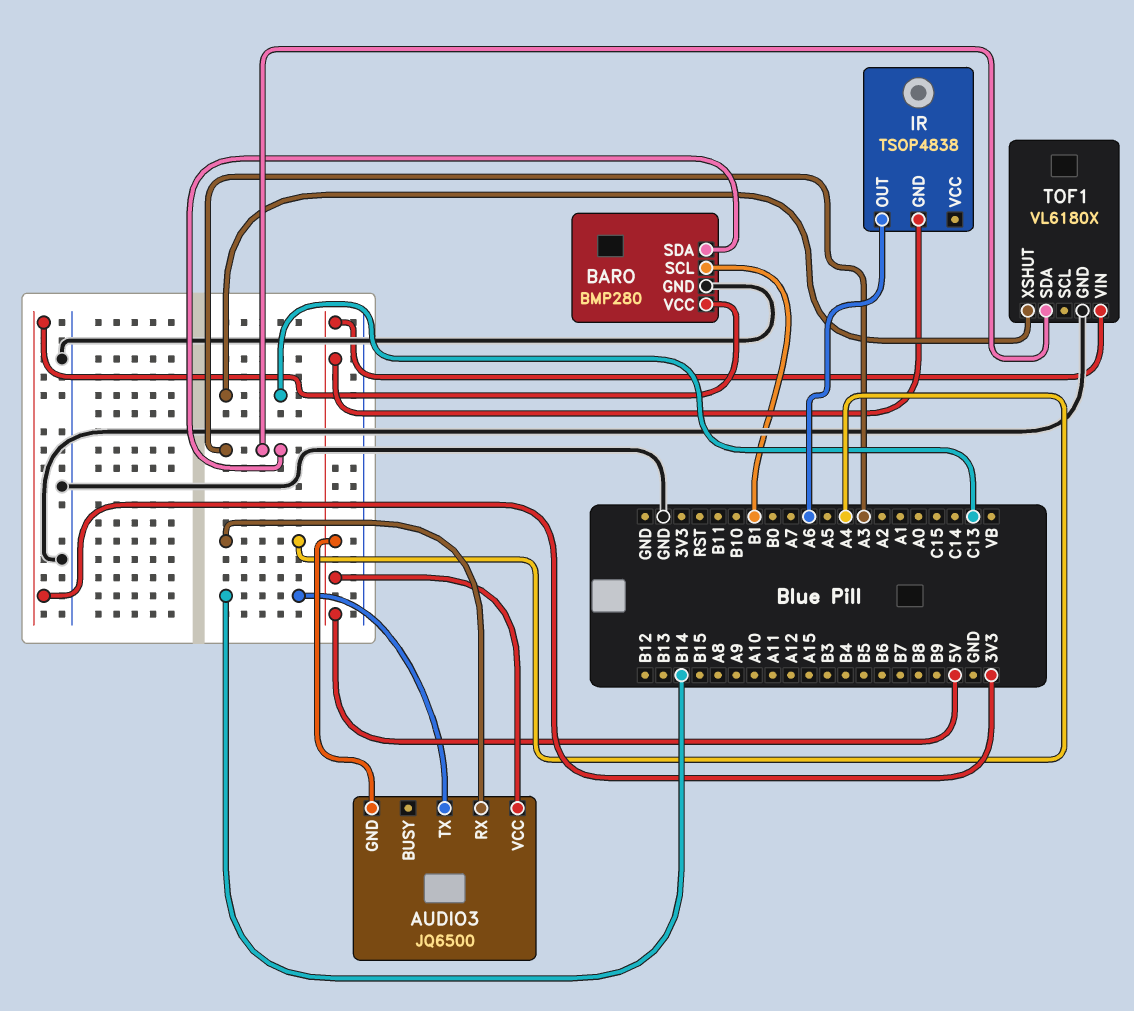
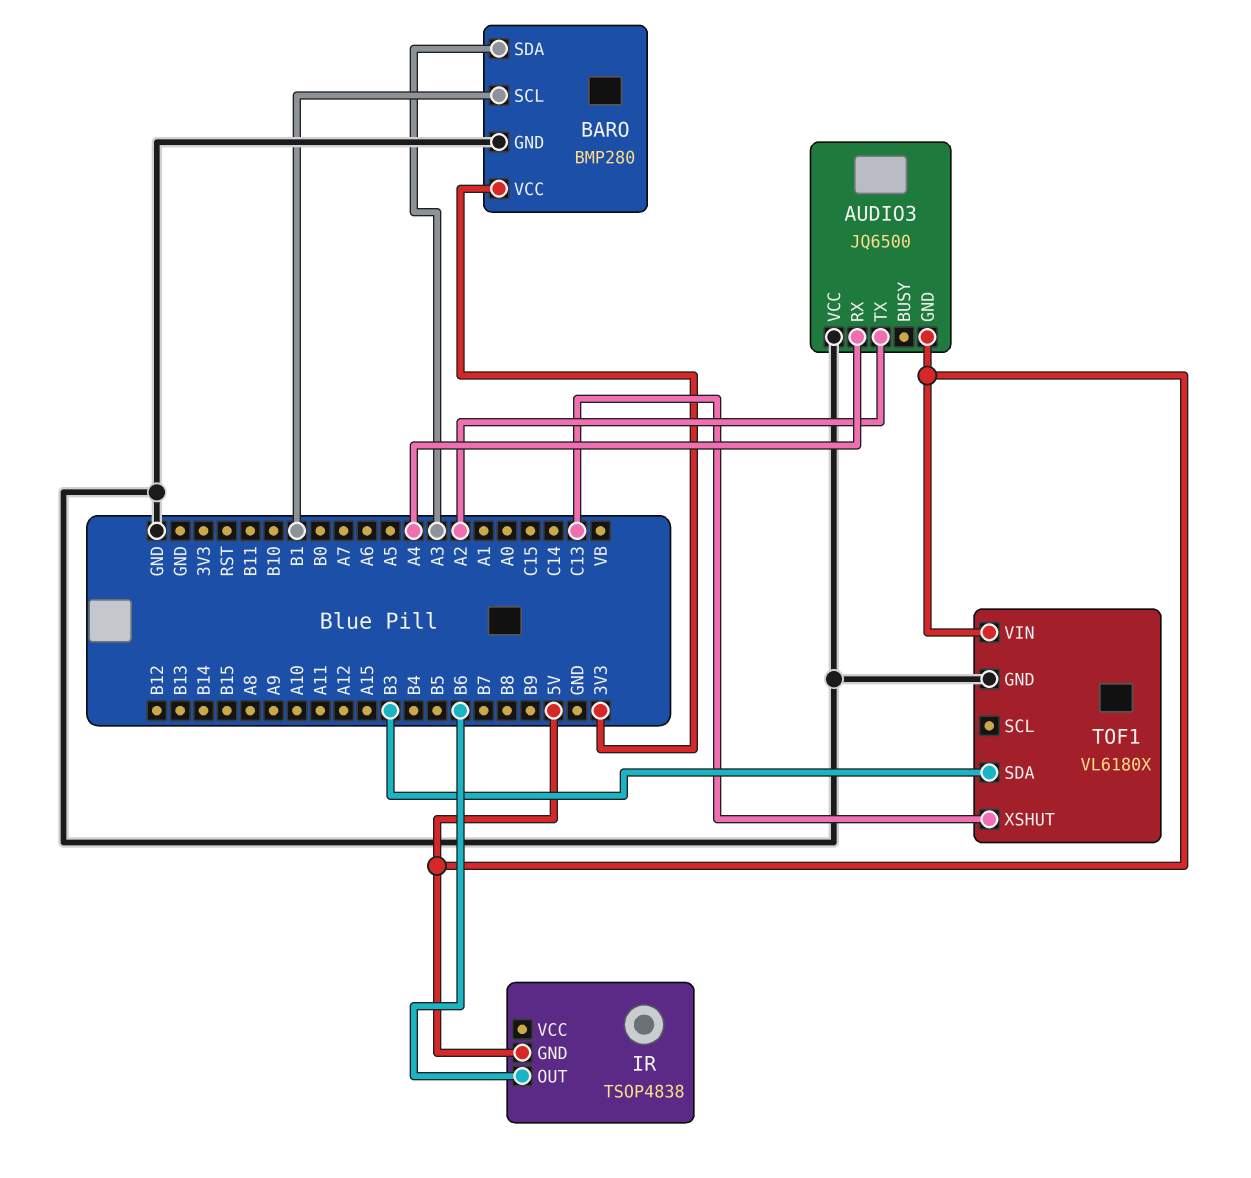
AUDIO3 pin TX: B14 -> A2
AUDIO3 pin VCC: 5V -> GND
IR pin OUT: A6 -> B6
TOF1 pin SDA: A3 -> B3

